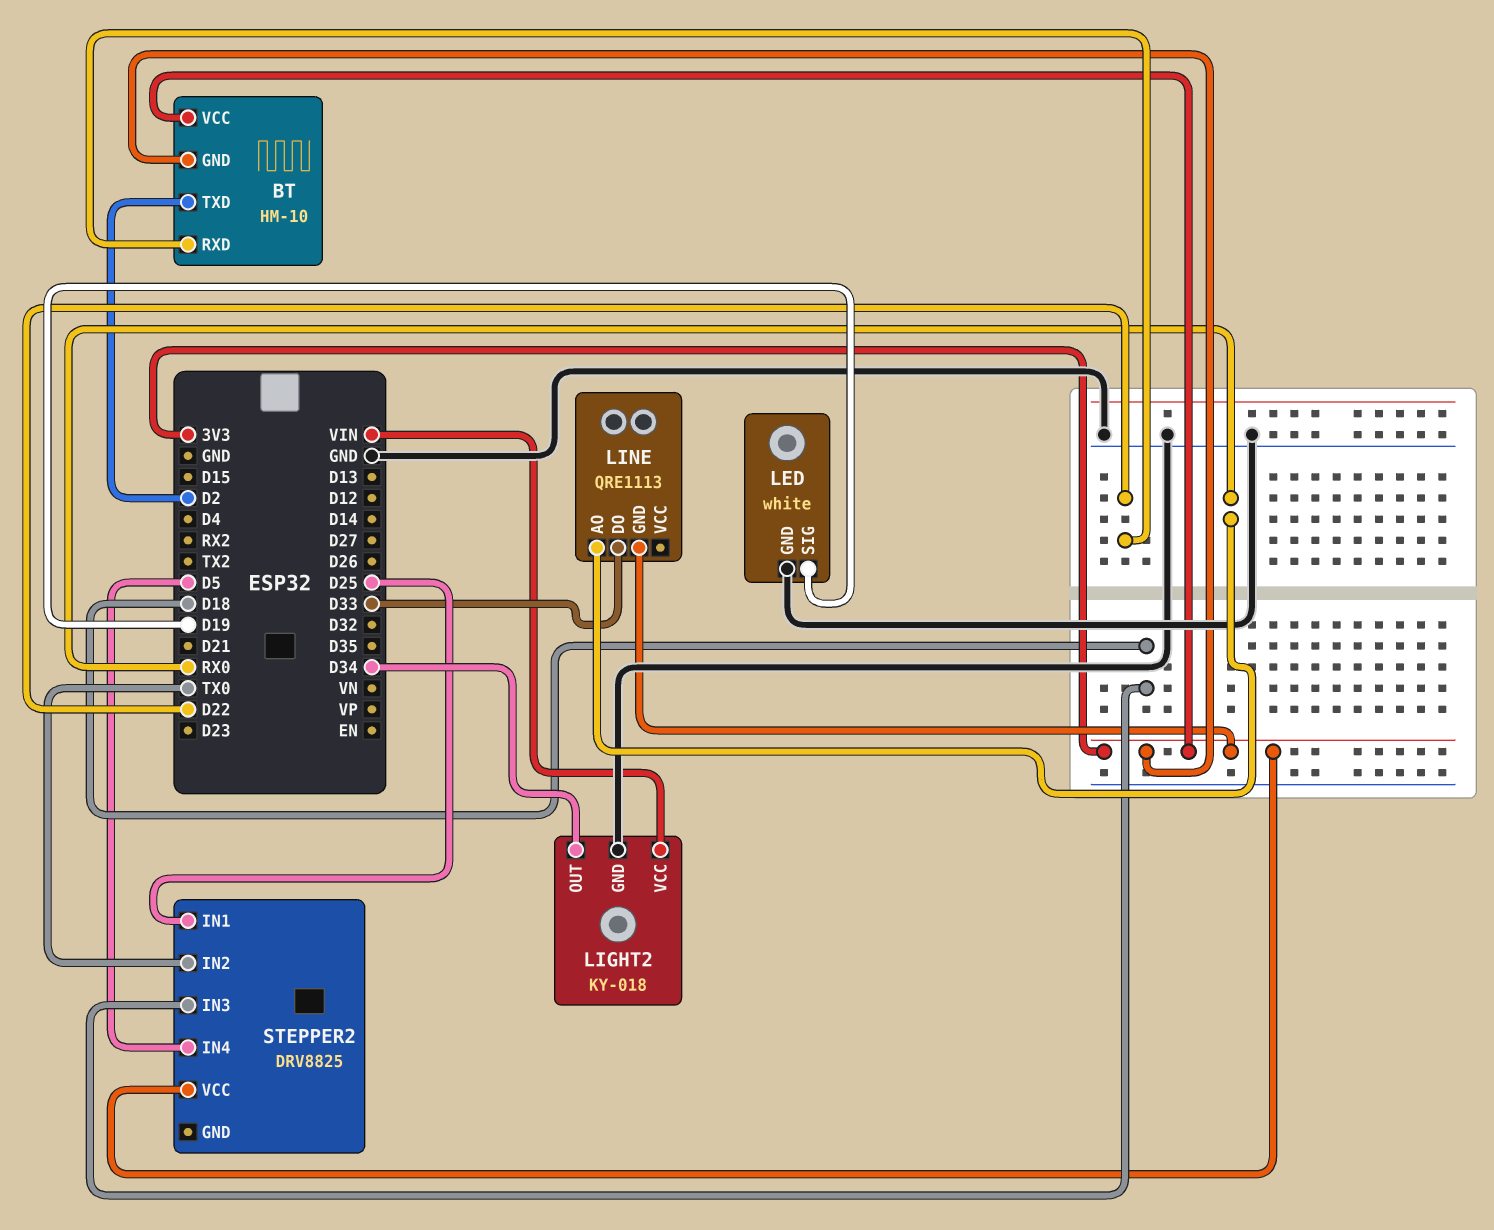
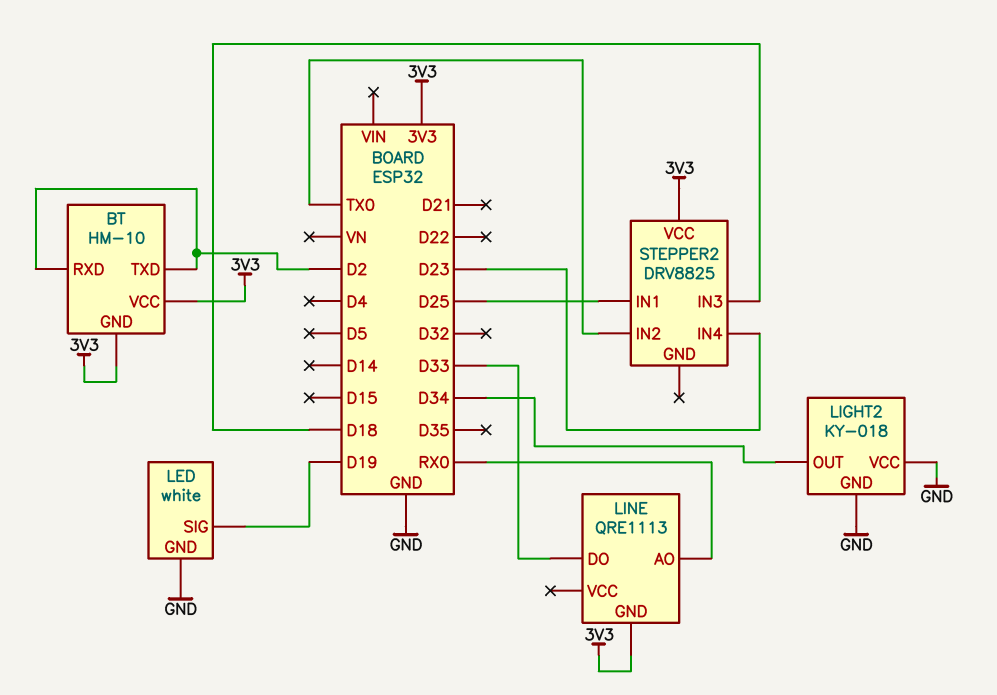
BT pin RXD: D22 -> D2
LIGHT2 pin VCC: VIN -> GND
STEPPER2 pin IN4: D5 -> D23

